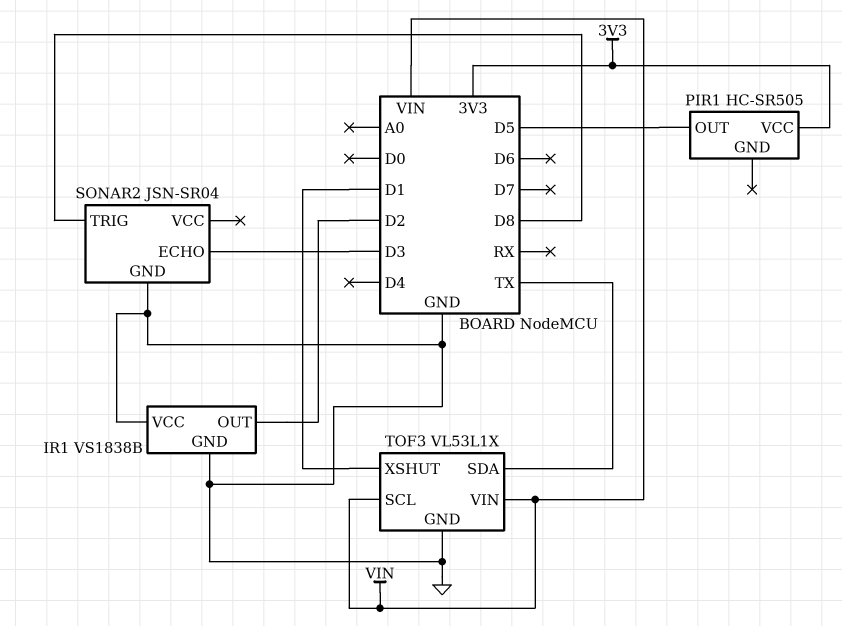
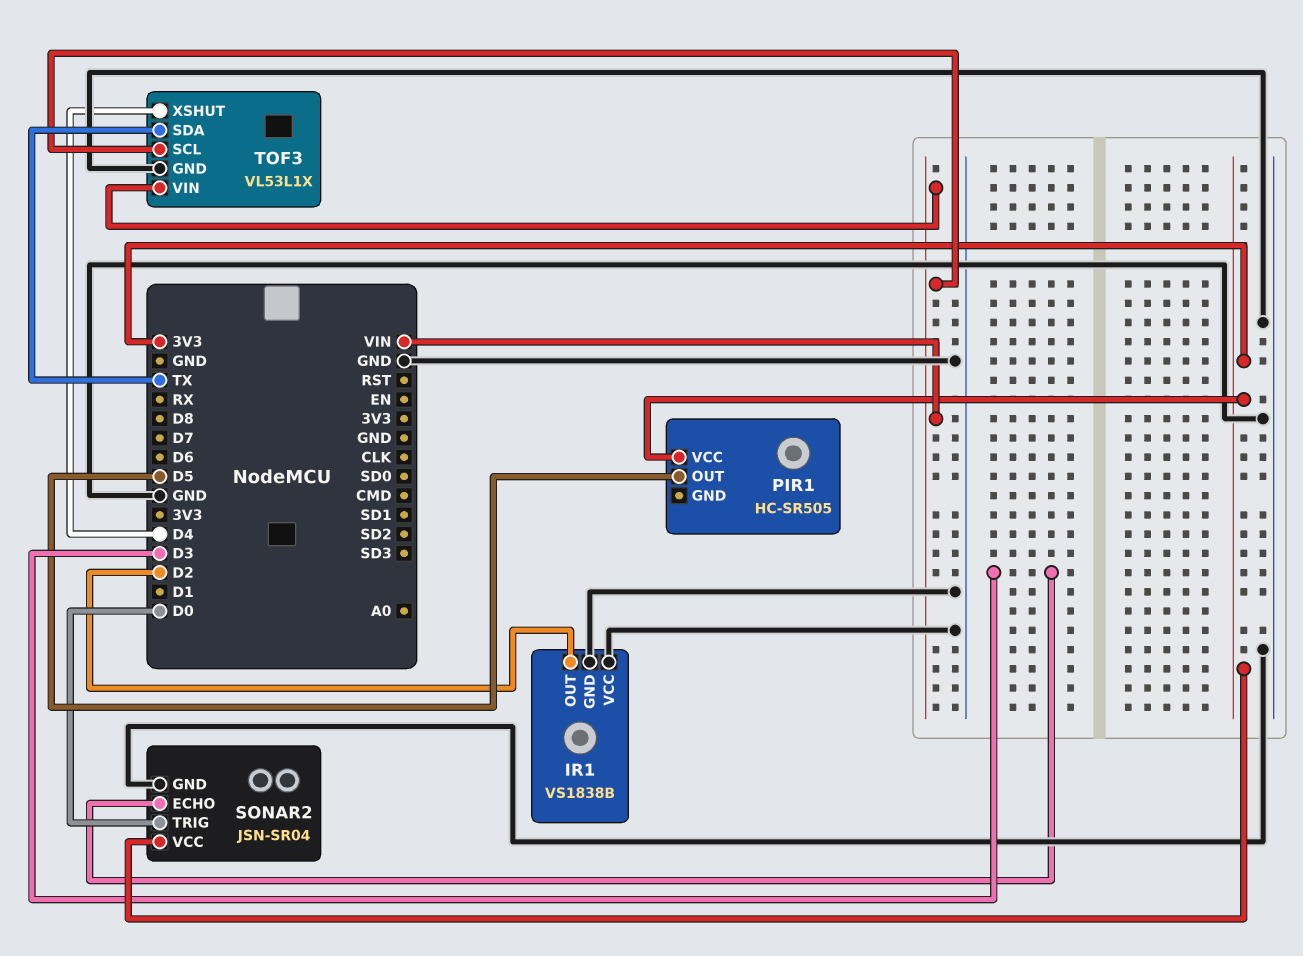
SONAR2 pin TRIG: D8 -> D0
SONAR2 pin VCC: none -> 3V3
TOF3 pin XSHUT: D1 -> D4

